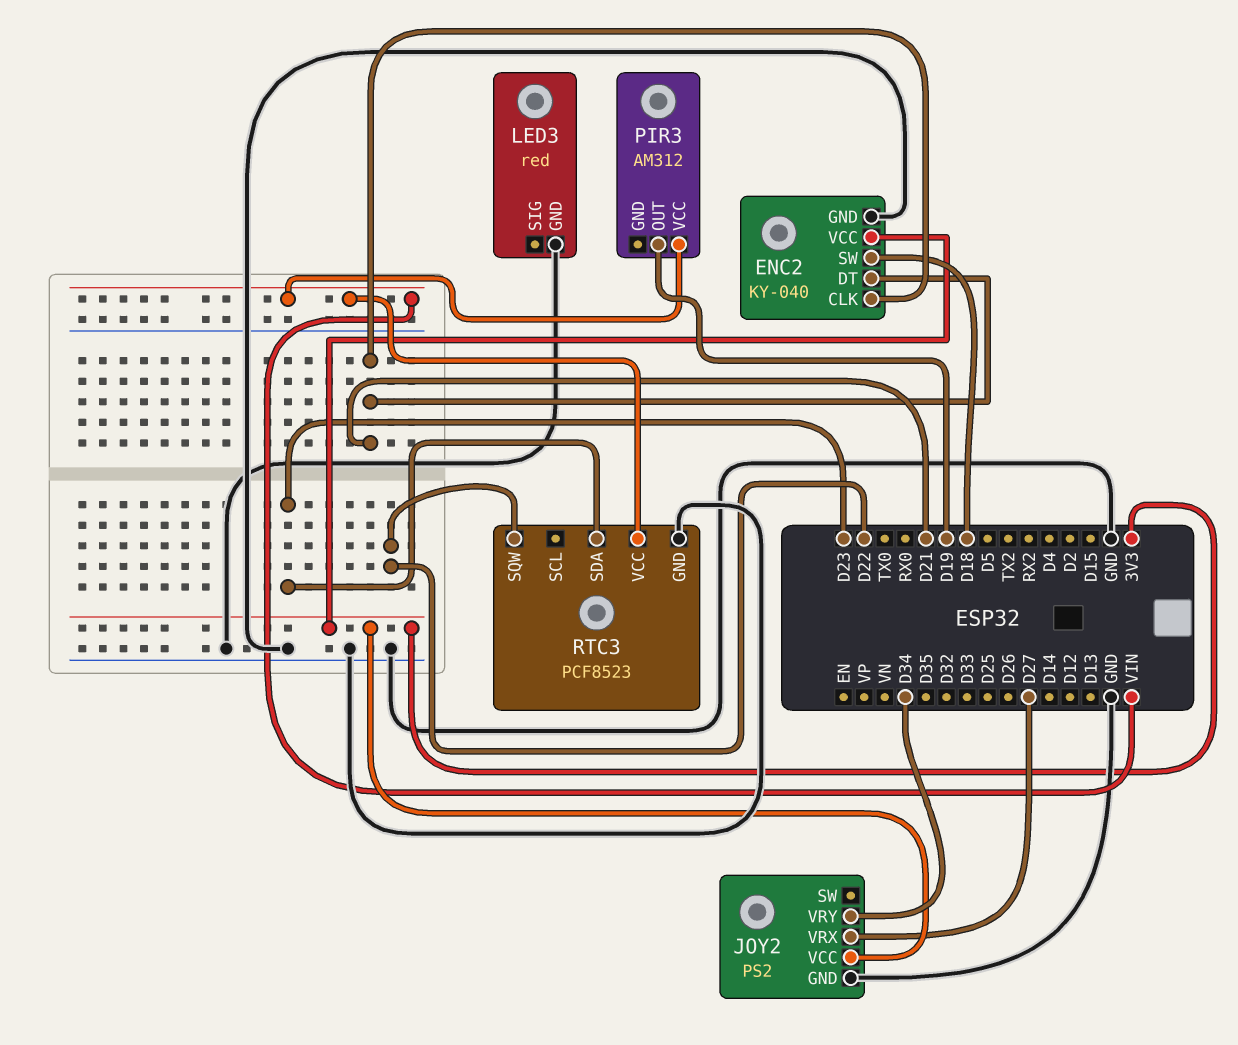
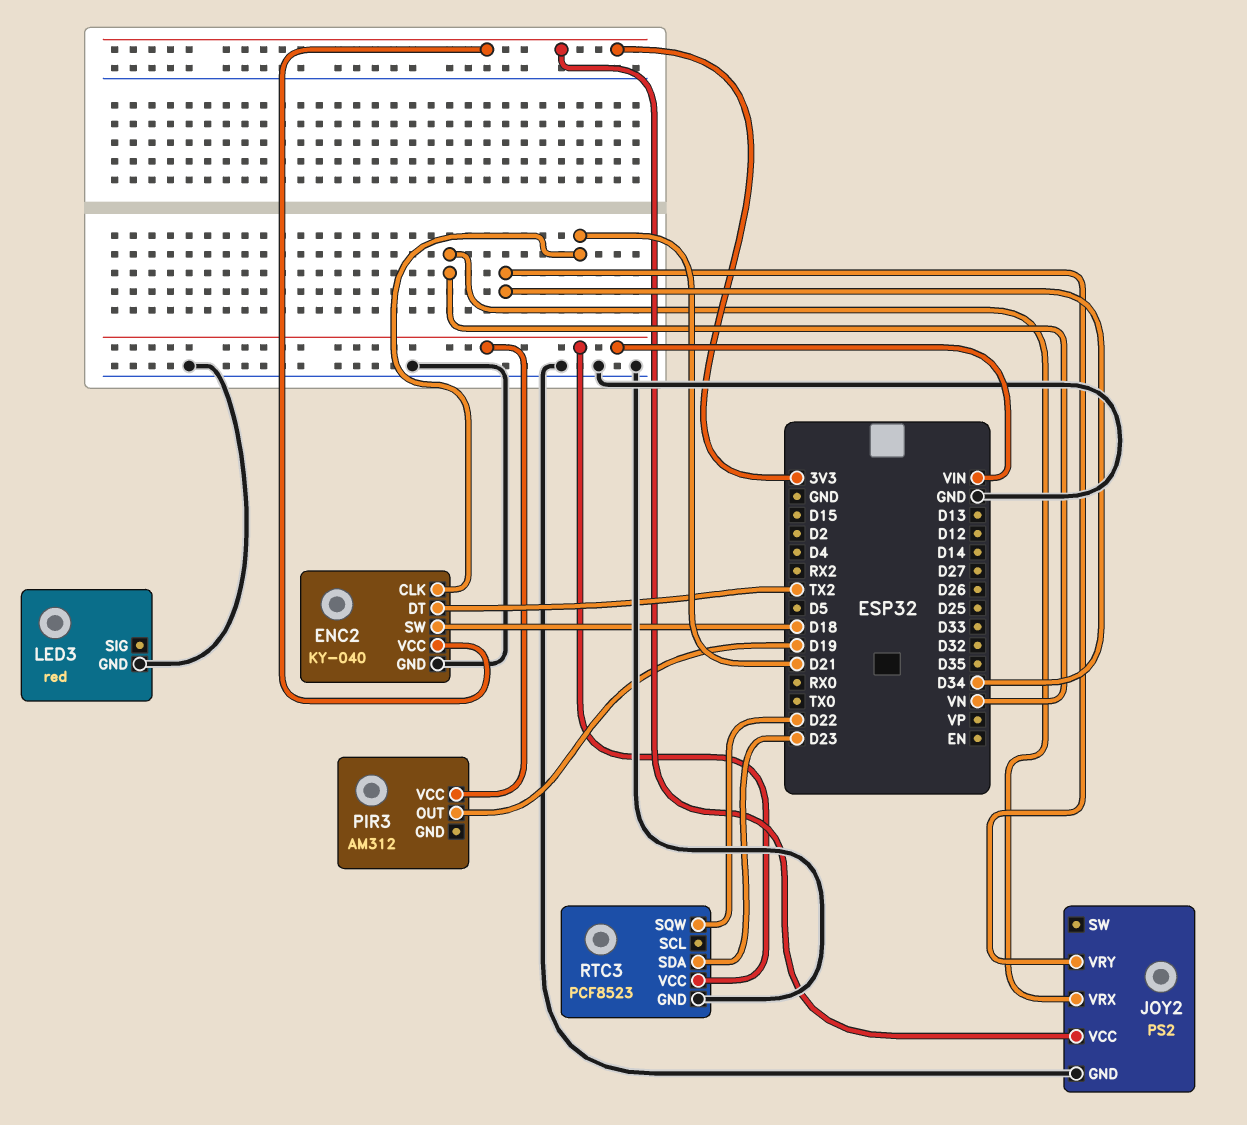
ENC2 pin DT: D21 -> TX2
JOY2 pin VRX: D27 -> VN

